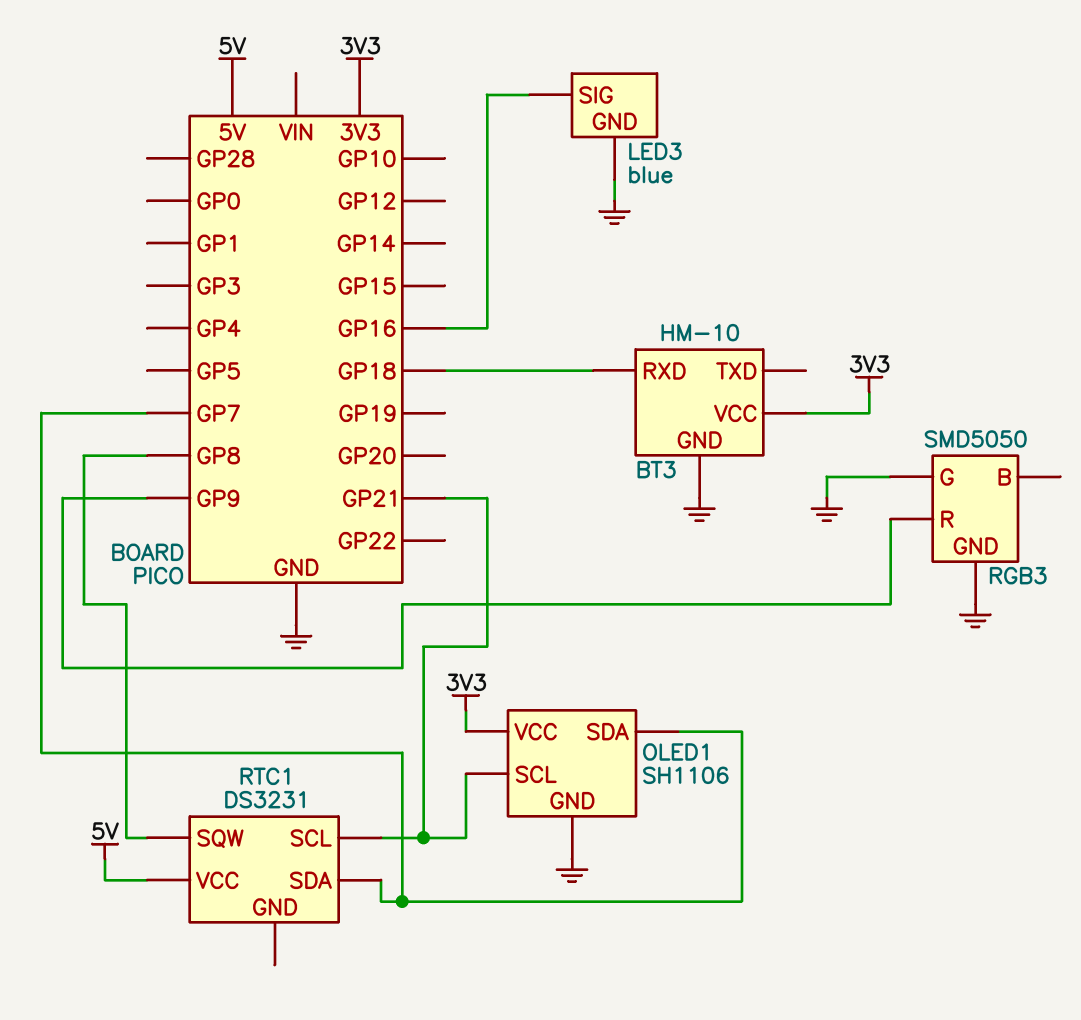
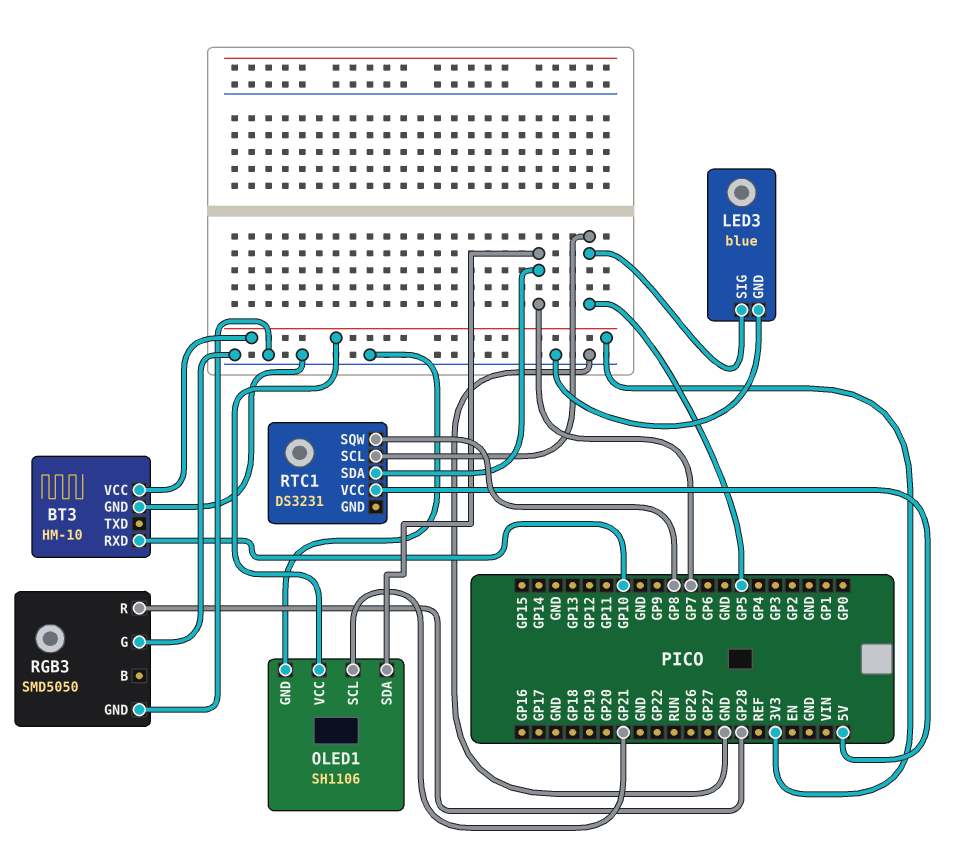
BT3 pin RXD: GP18 -> GP10
LED3 pin SIG: GP16 -> GP5
RGB3 pin R: GP9 -> GP28
RTC1 pin SCL: GP21 -> GP5

